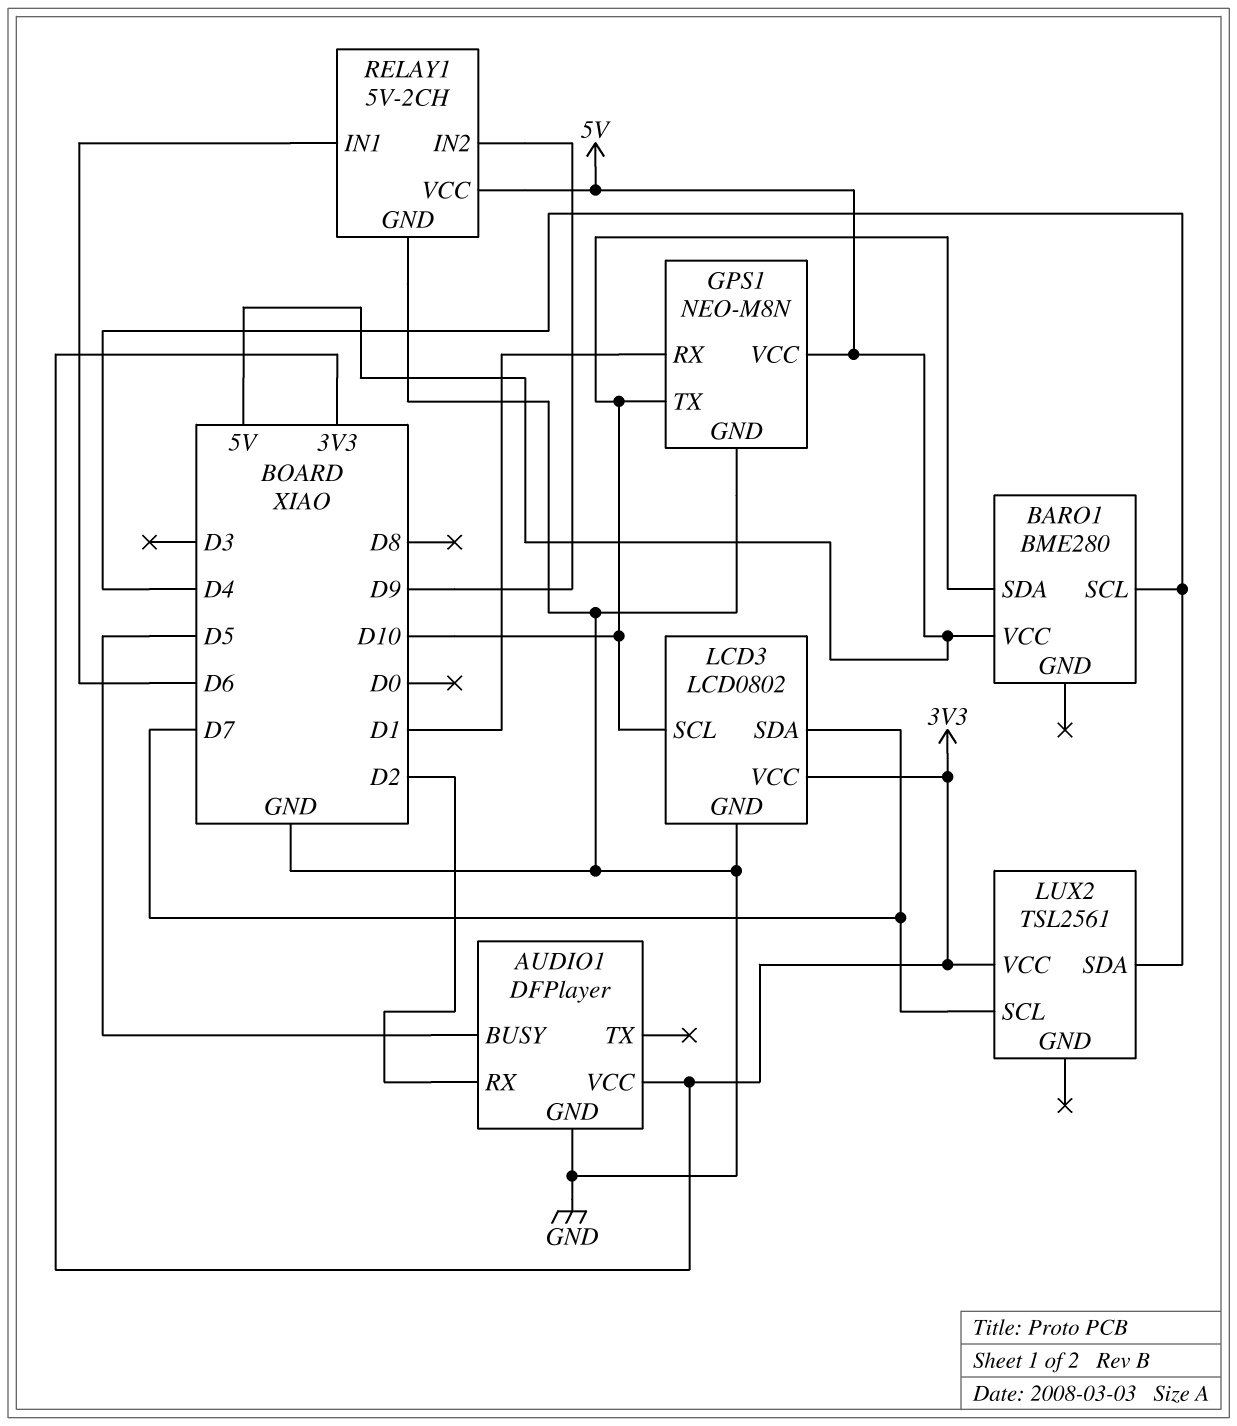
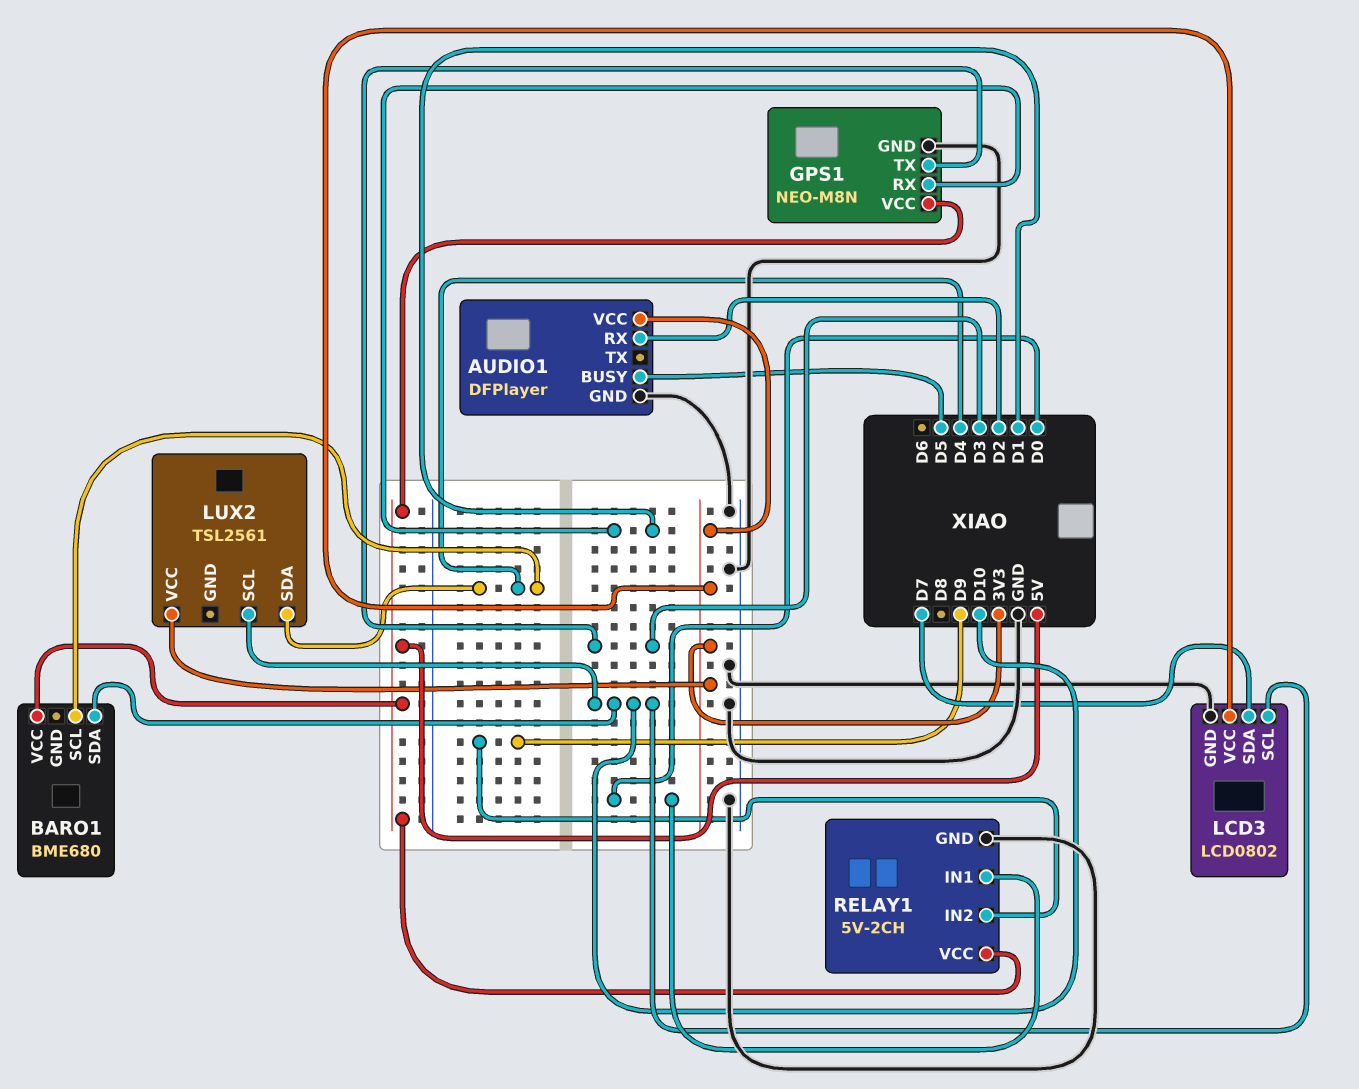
BARO1: BME280 -> BME680
GPS1 pin TX: D10 -> D3
LUX2 pin SCL: D7 -> D10
RELAY1 pin IN1: D6 -> D0

